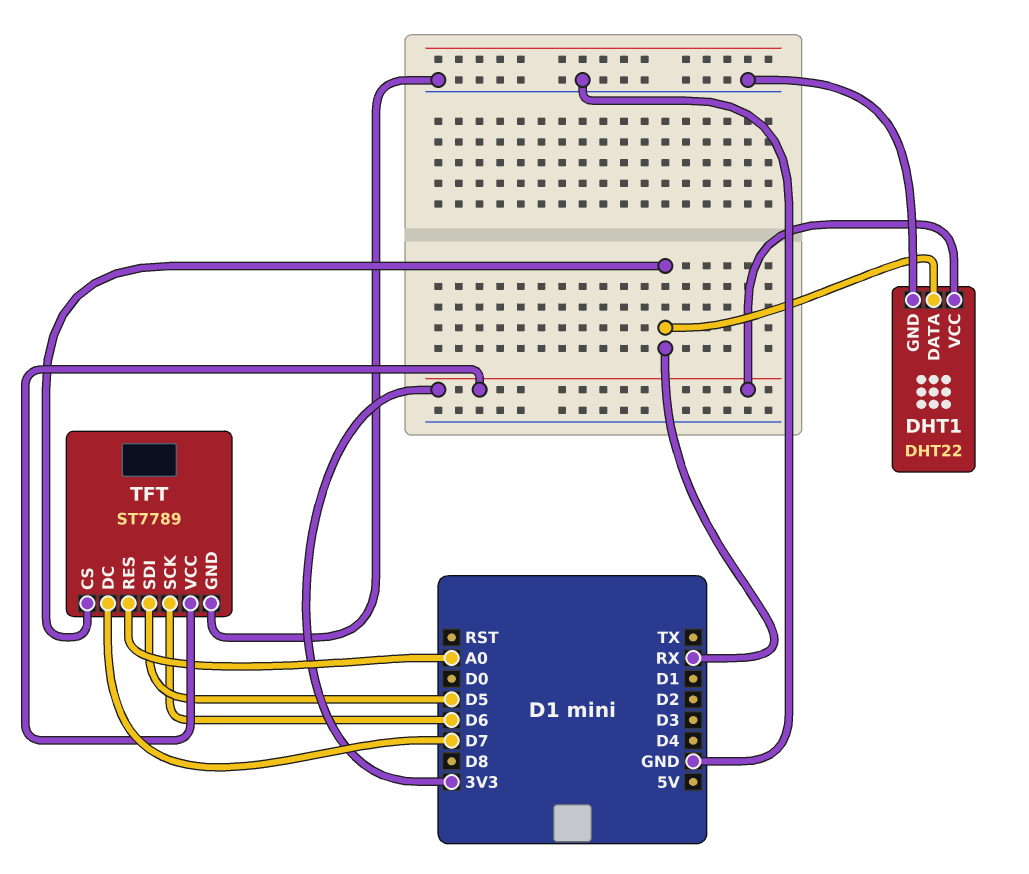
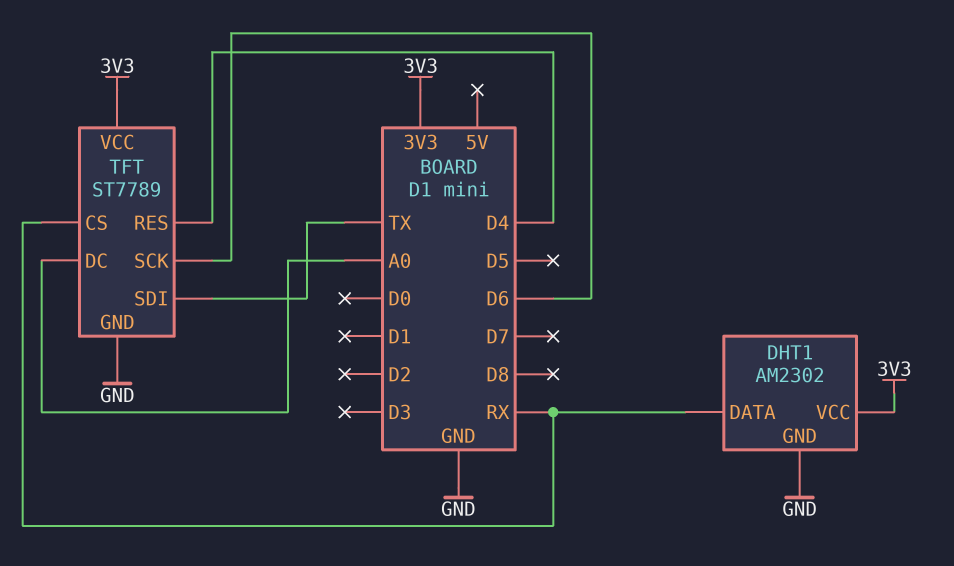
DHT1: DHT22 -> AM2302
TFT pin DC: D7 -> A0
TFT pin RES: A0 -> D4
TFT pin SDI: D5 -> TX

